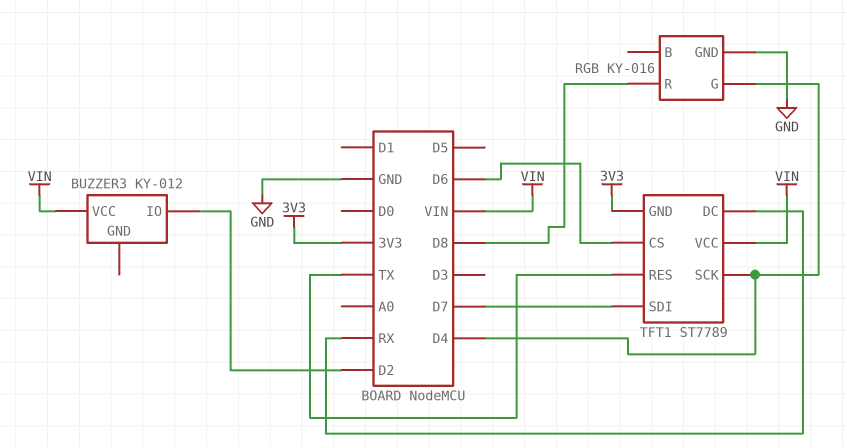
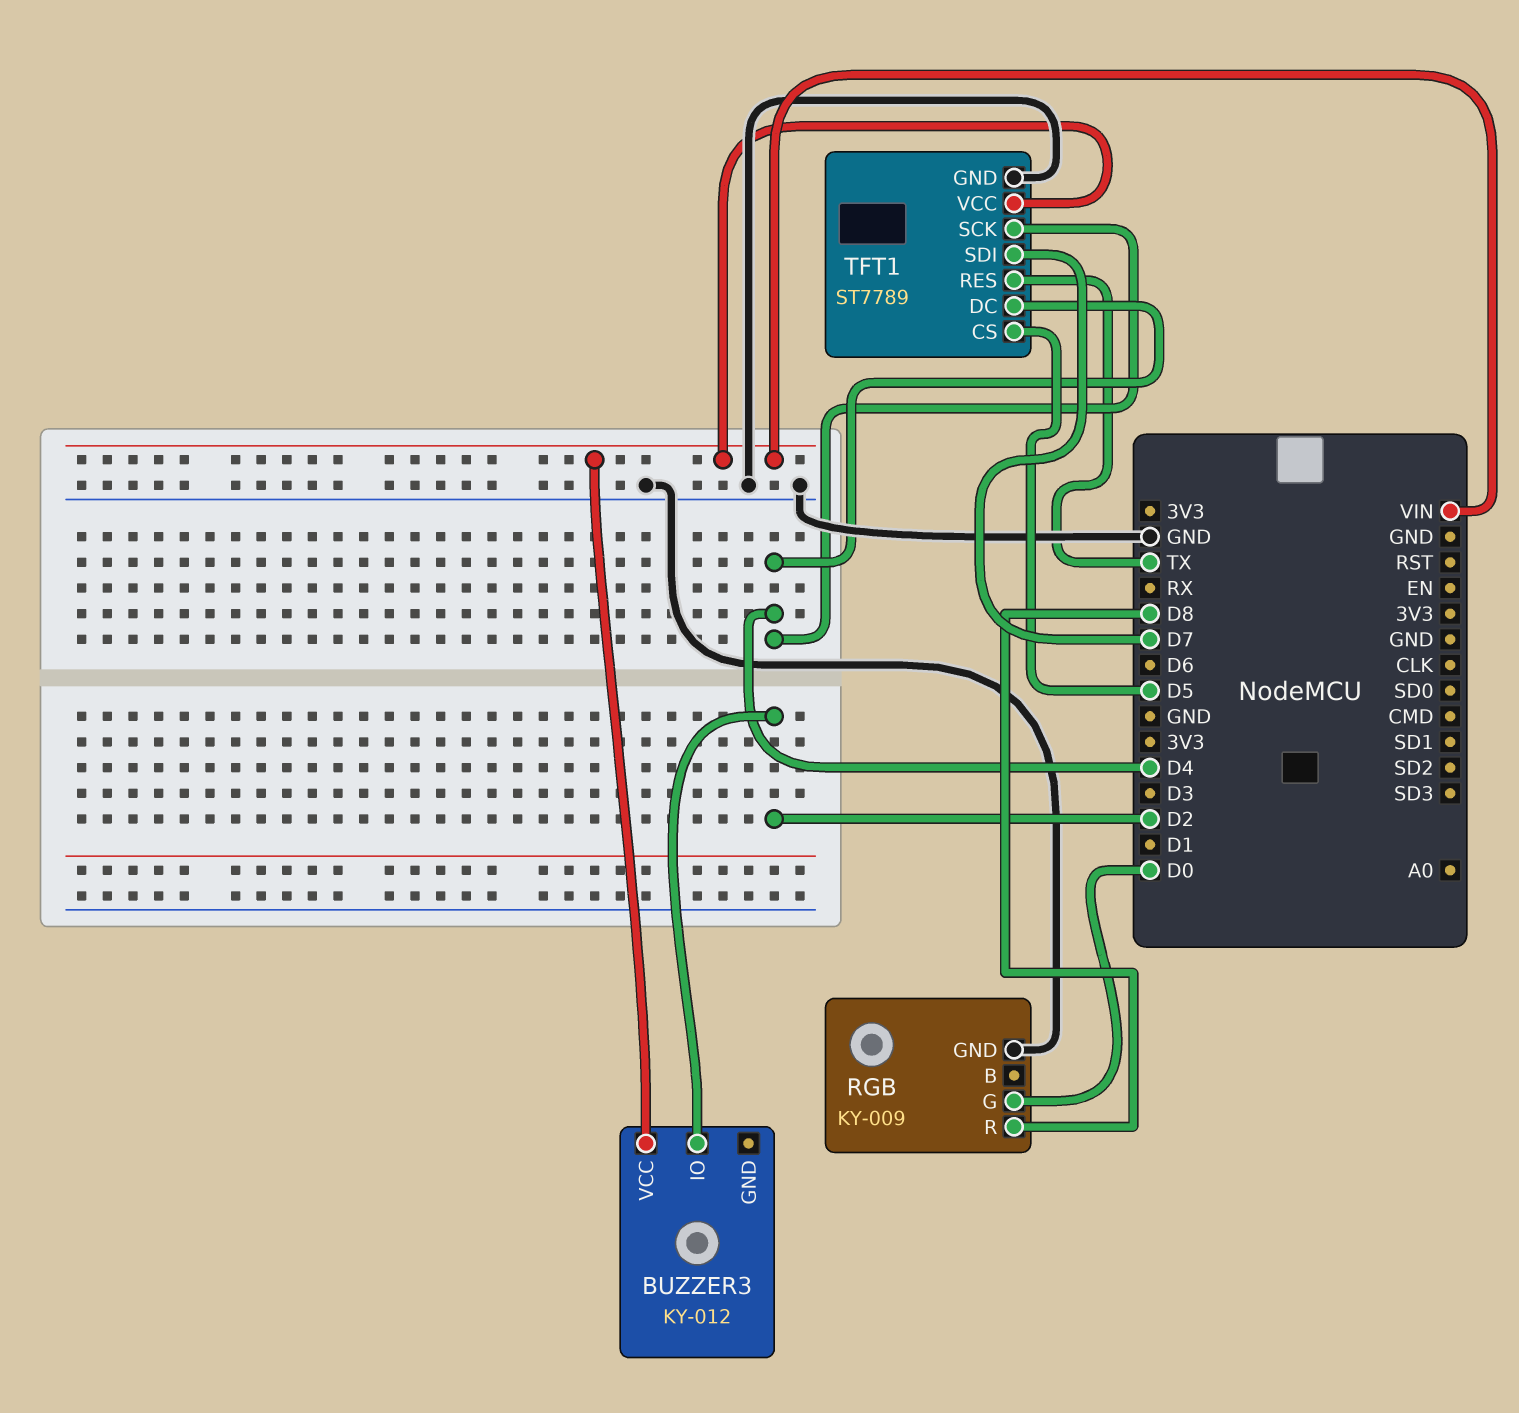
RGB: KY-016 -> KY-009
RGB pin G: D4 -> D0
TFT1 pin CS: D6 -> D5
TFT1 pin DC: RX -> D4
TFT1 pin GND: 3V3 -> GND

